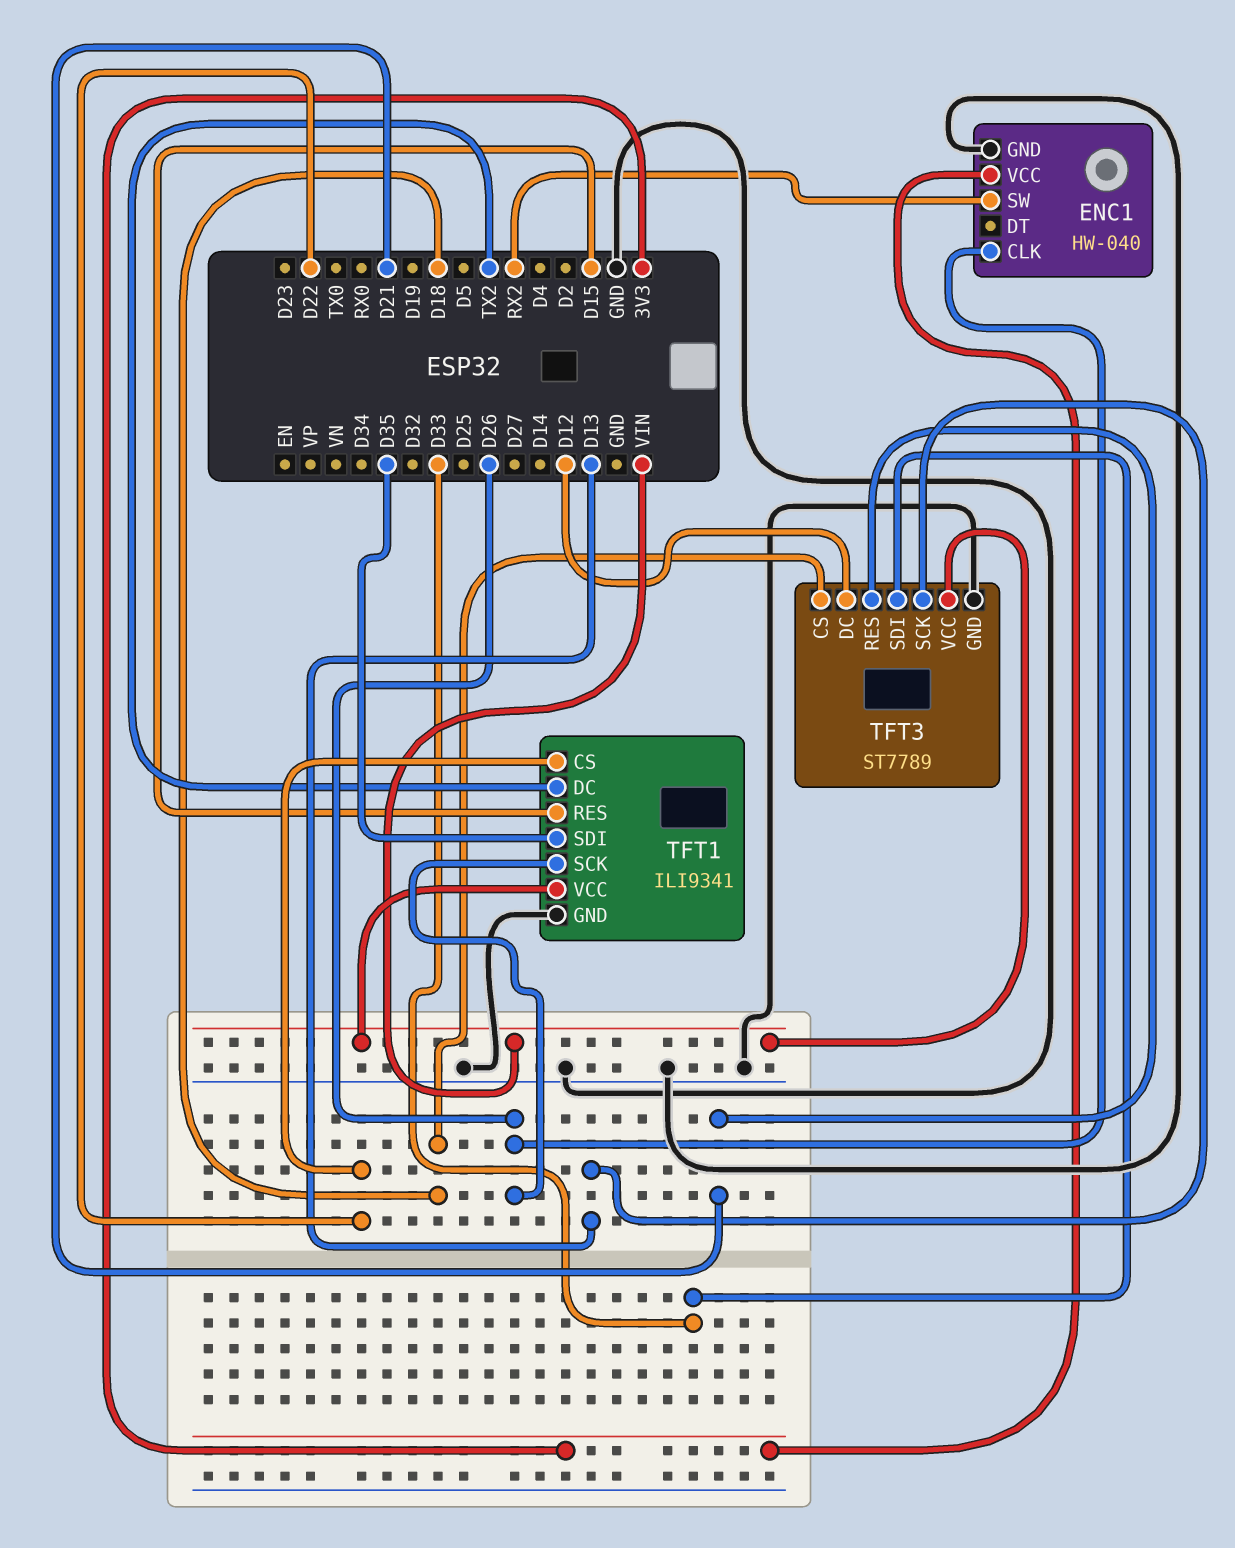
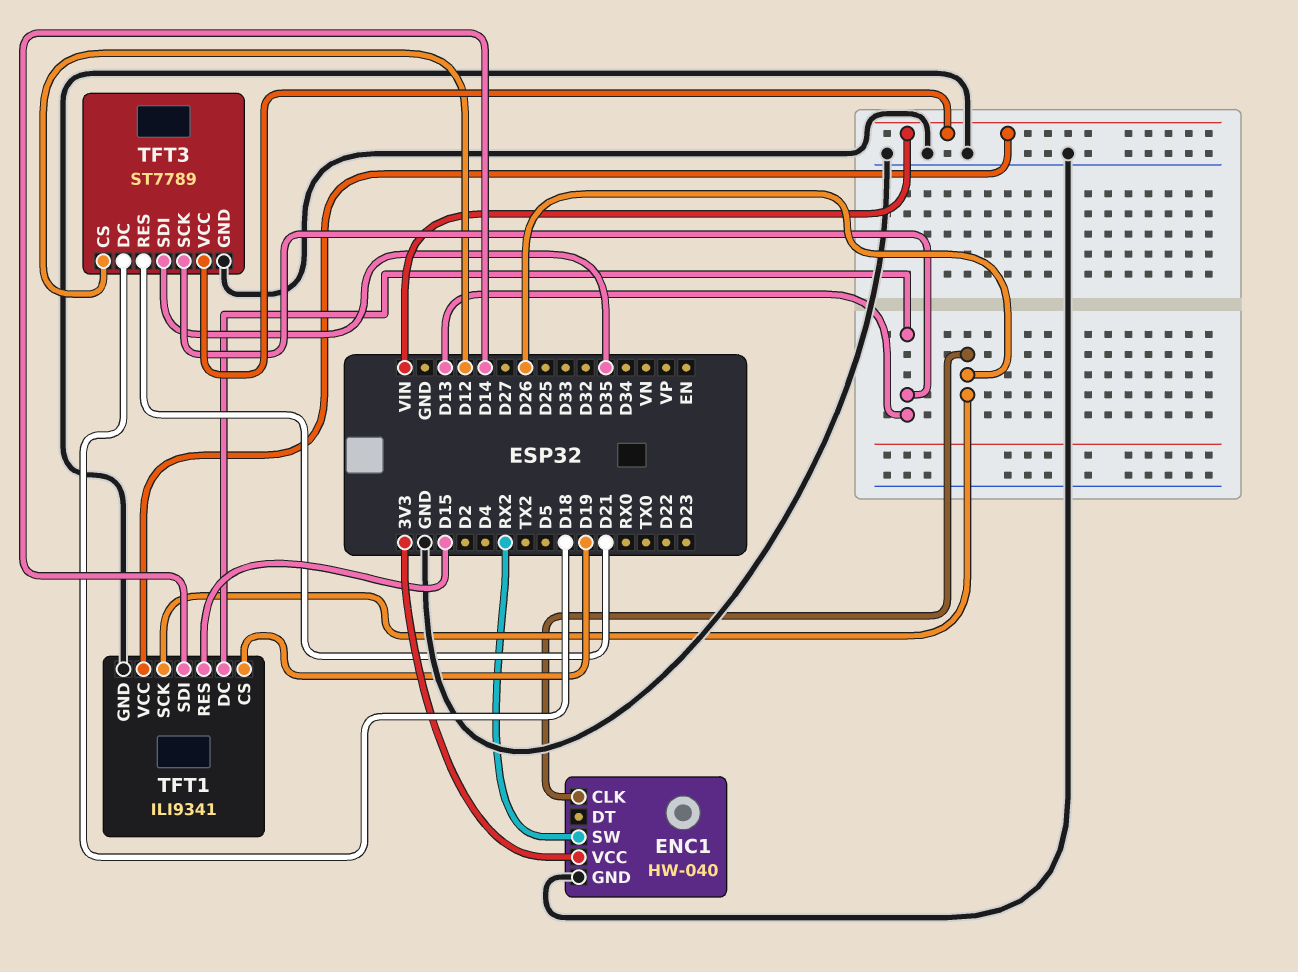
TFT1 pin CS: D22 -> D19
TFT1 pin DC: TX2 -> D13
TFT1 pin SDI: D35 -> D14
TFT3 pin CS: D18 -> D12
TFT3 pin DC: D12 -> D18
TFT3 pin SDI: D33 -> D35

